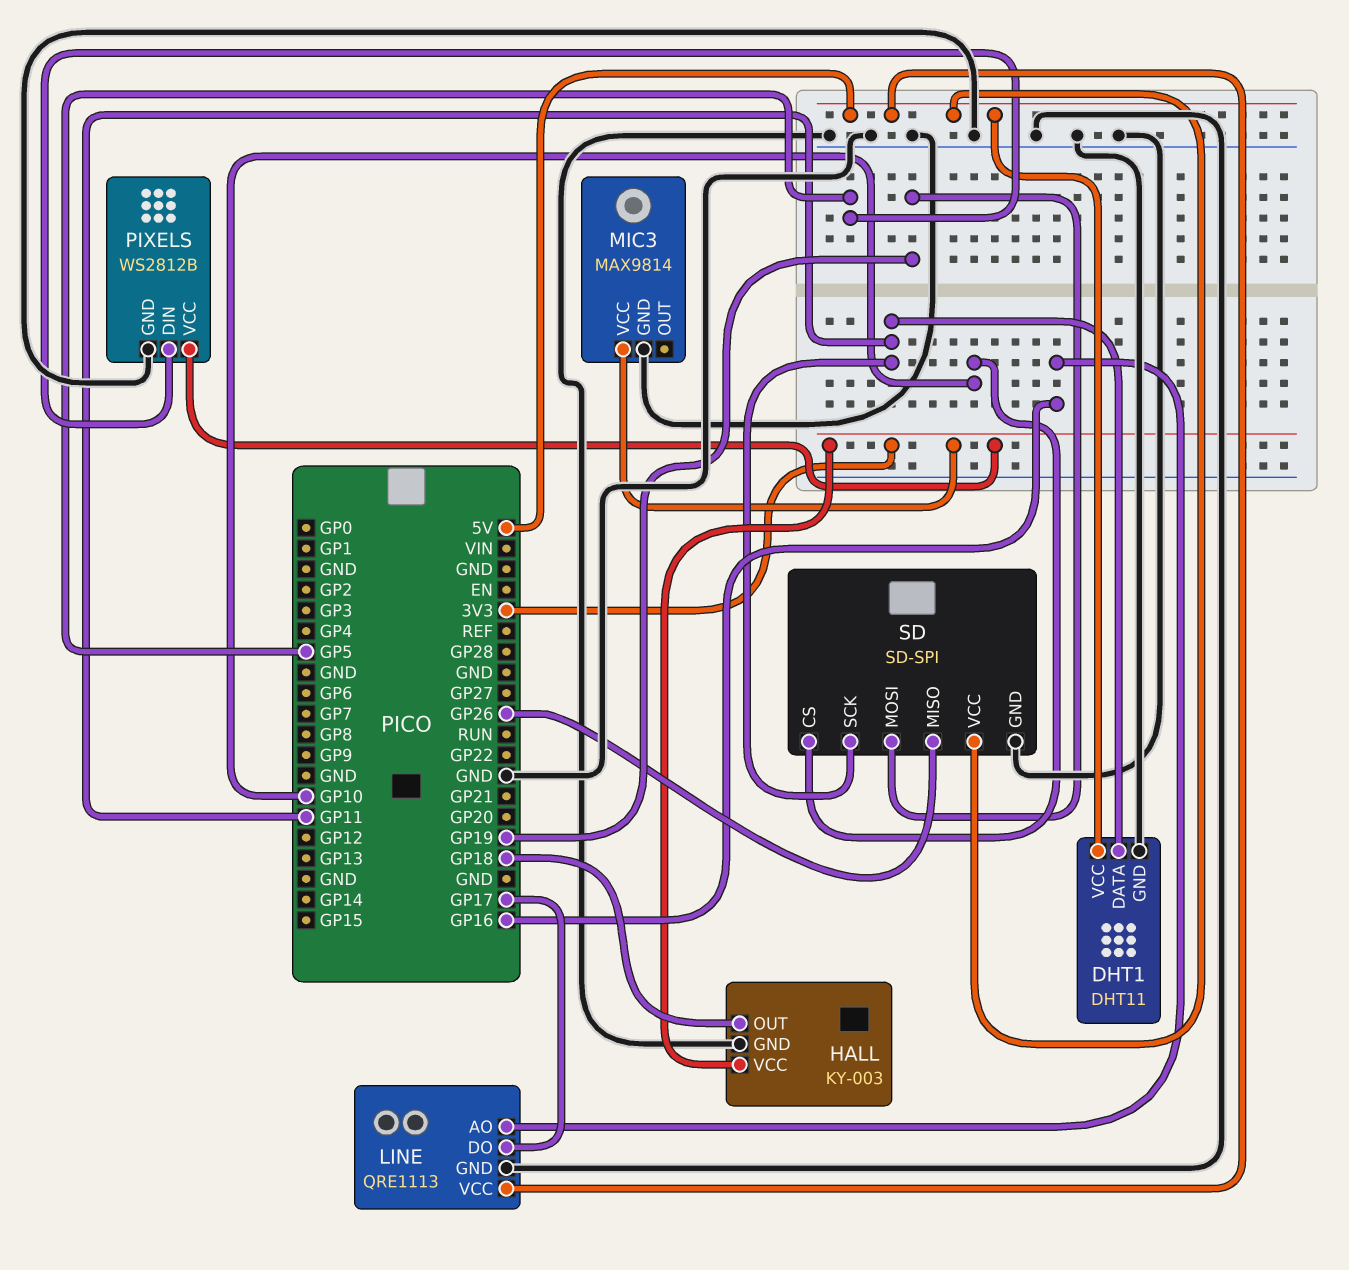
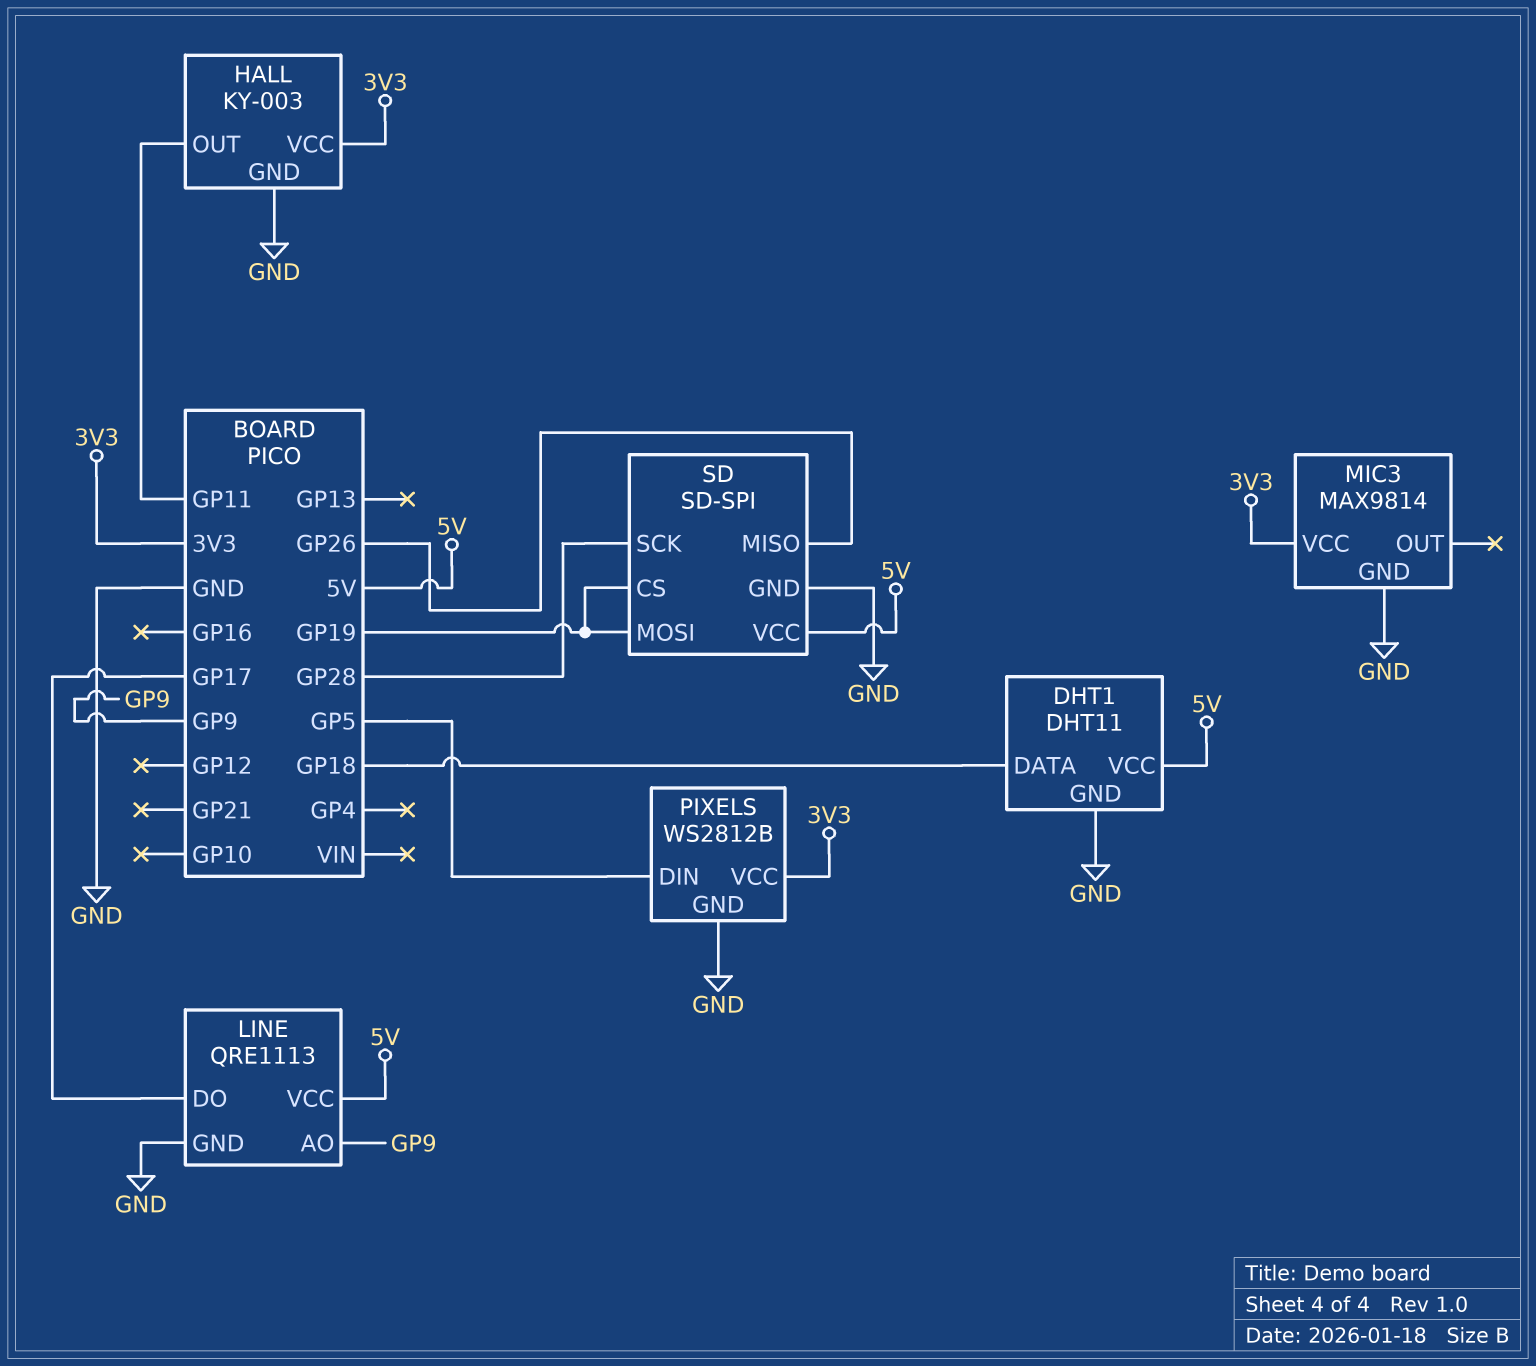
DHT1 pin DATA: GP11 -> GP18
HALL pin OUT: GP18 -> GP11
LINE pin AO: GP16 -> GP9
SD pin CS: GP10 -> GP19
SD pin SCK: GP11 -> GP28

